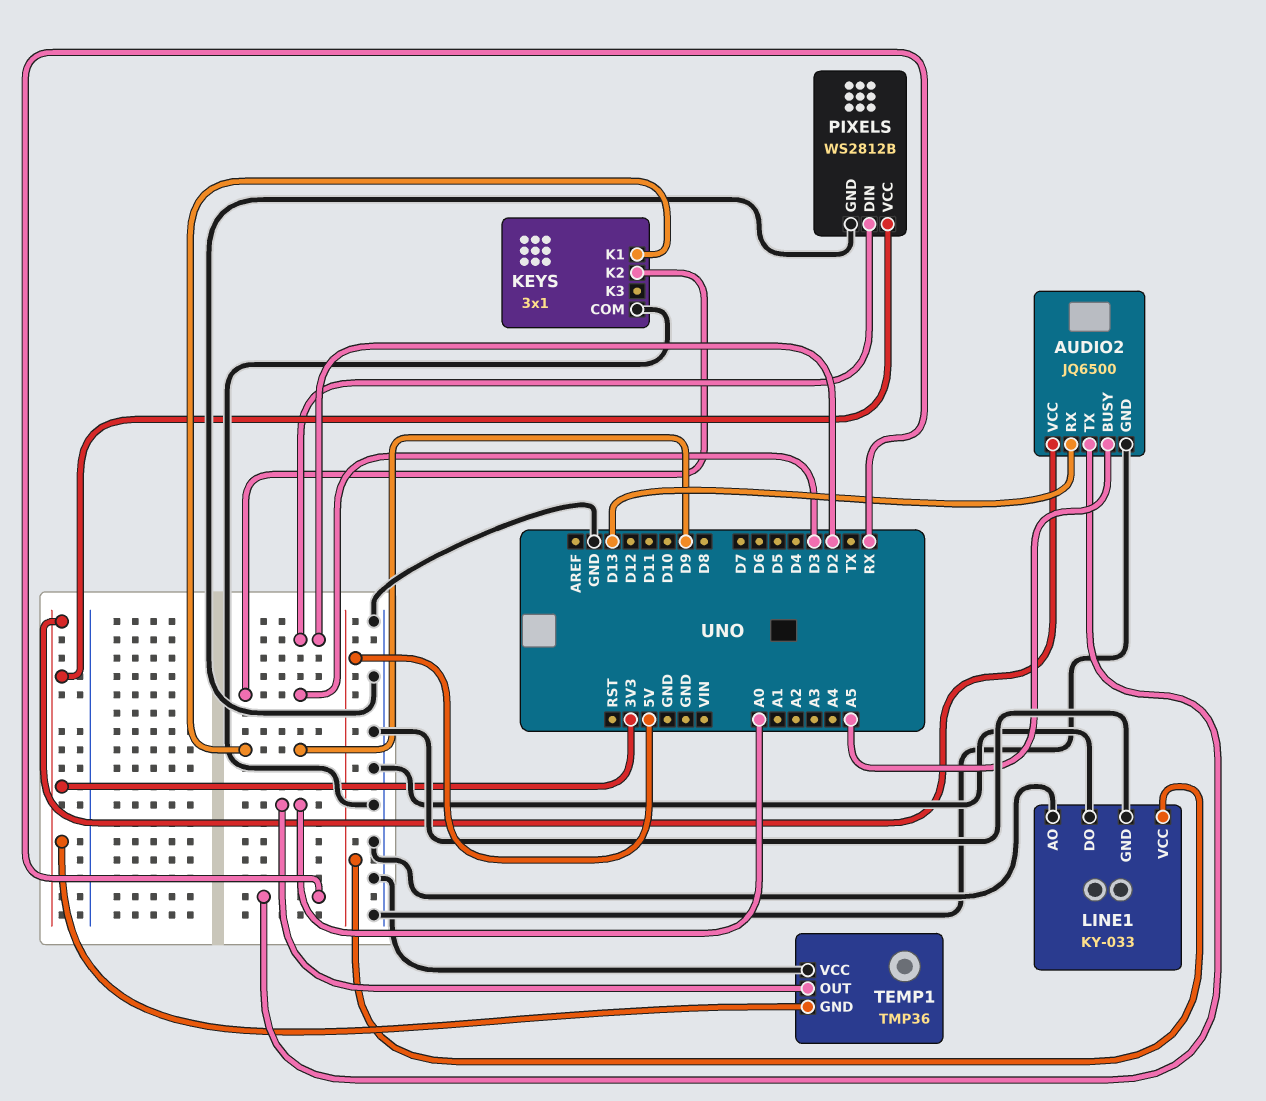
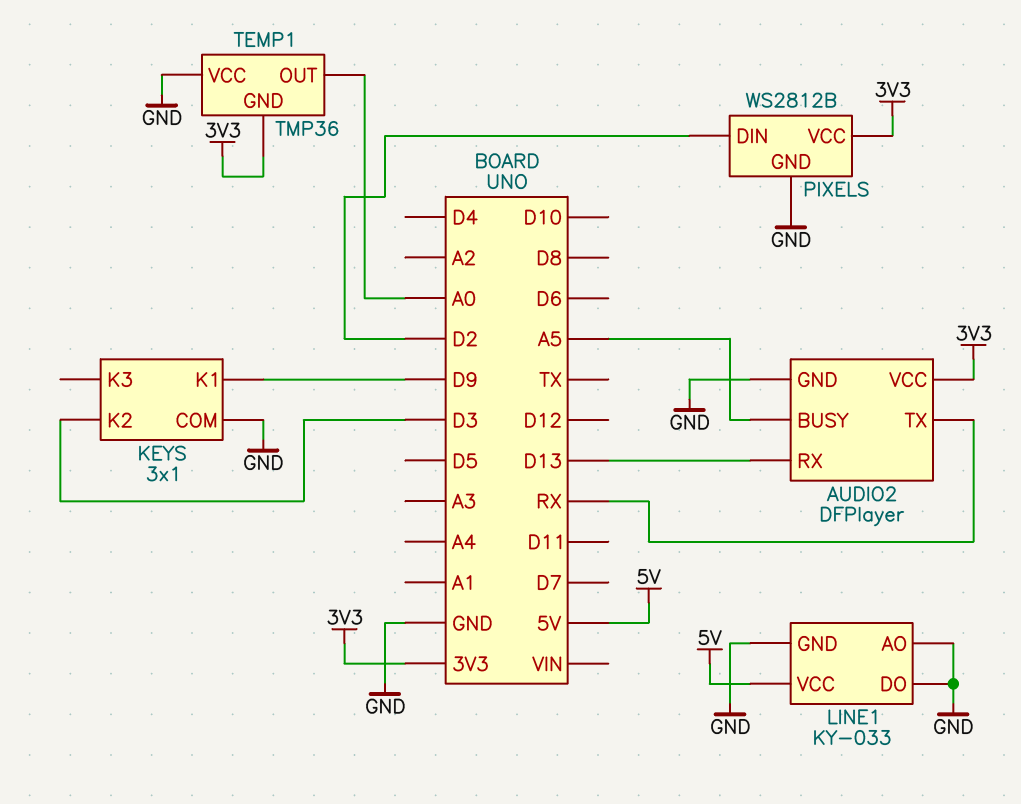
AUDIO2: JQ6500 -> DFPlayer

